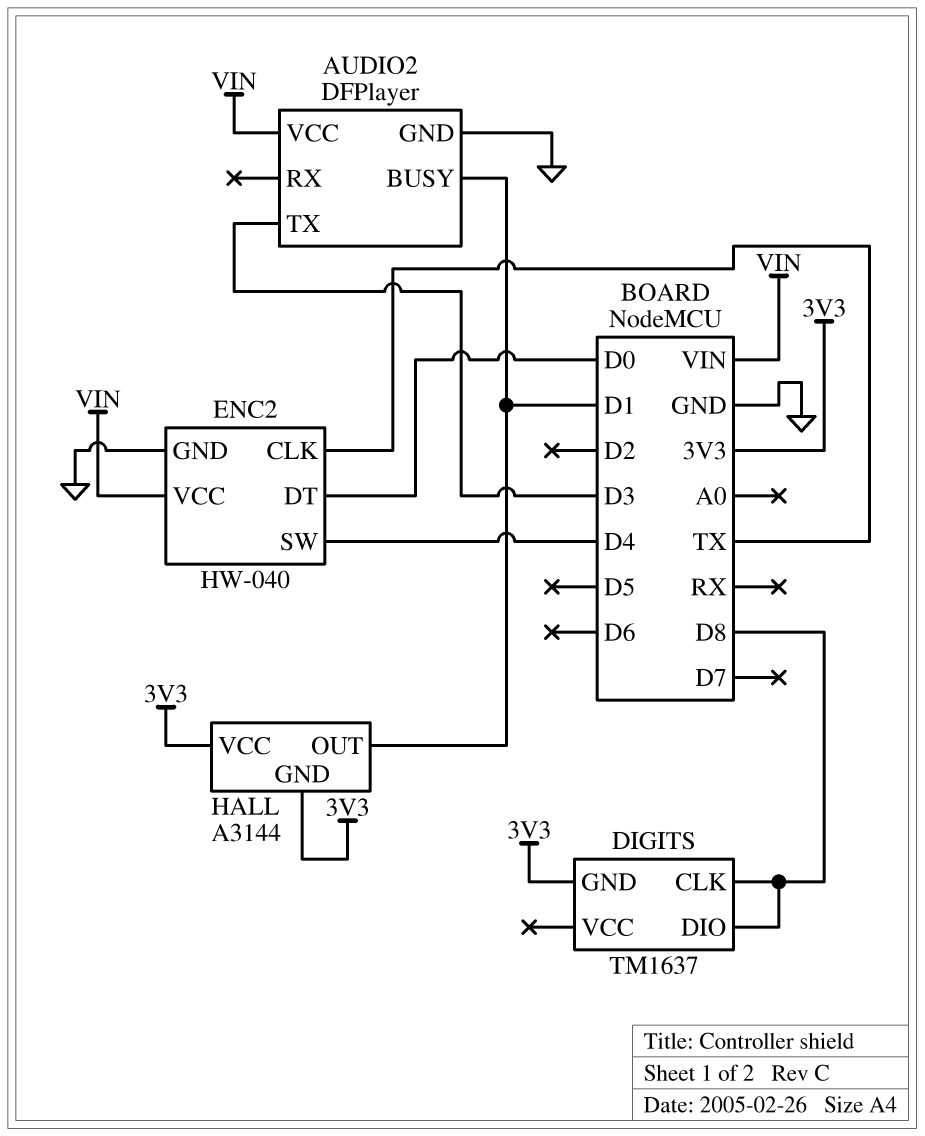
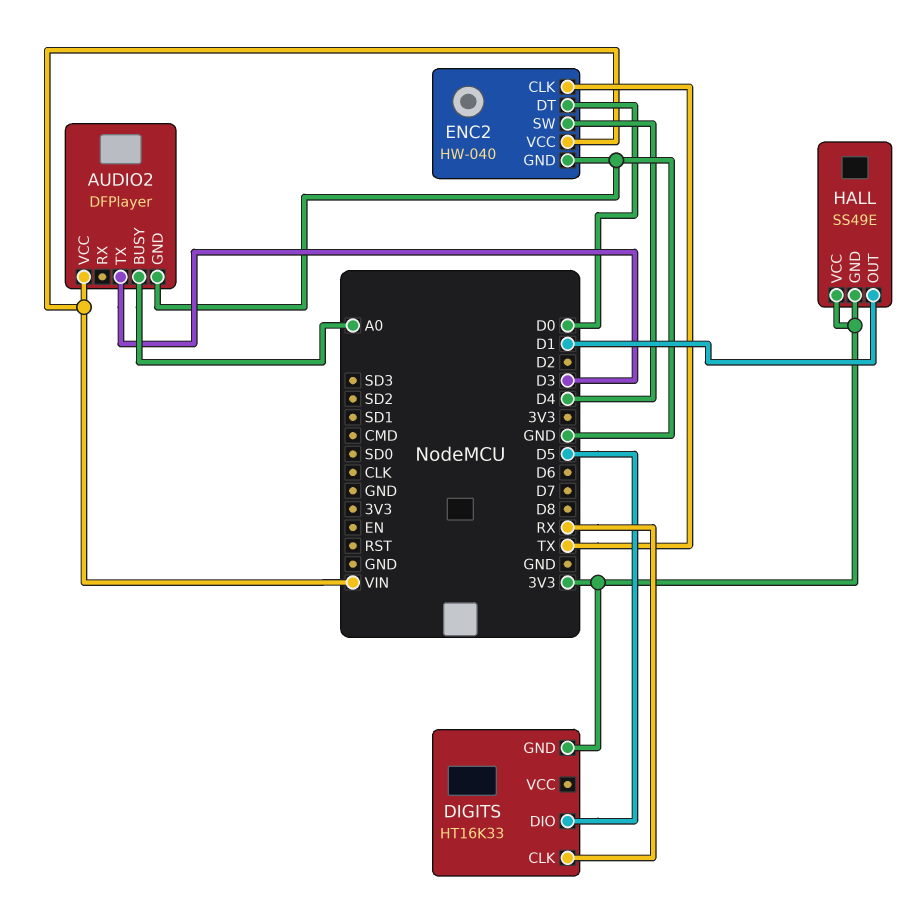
AUDIO2 pin BUSY: D1 -> A0
DIGITS: TM1637 -> HT16K33
DIGITS pin CLK: D8 -> RX
DIGITS pin DIO: D8 -> D5
HALL: A3144 -> SS49E

